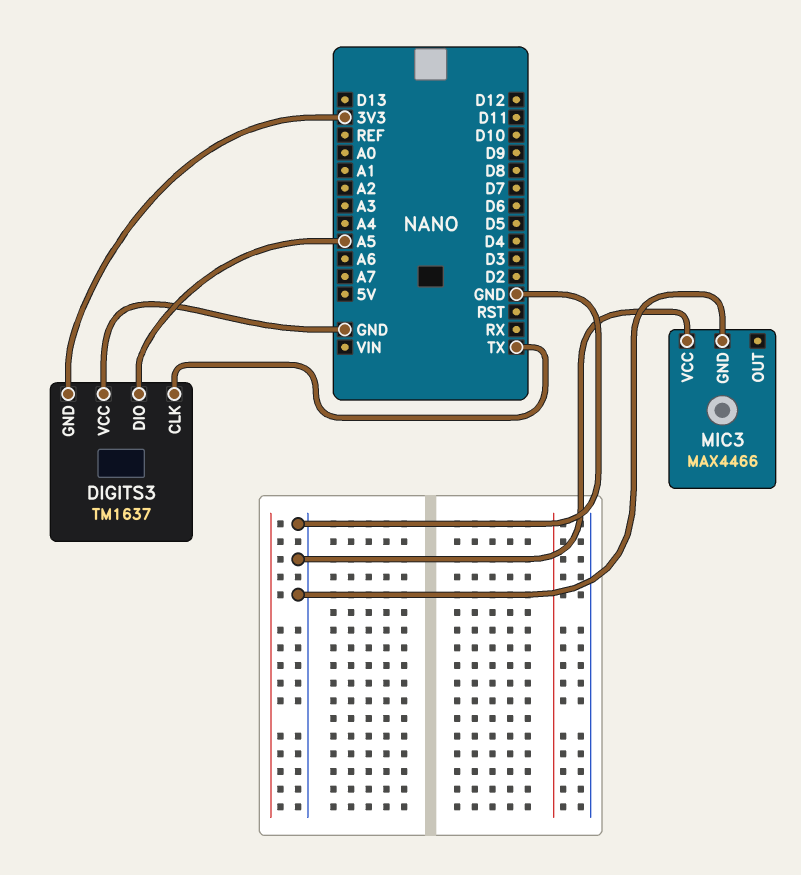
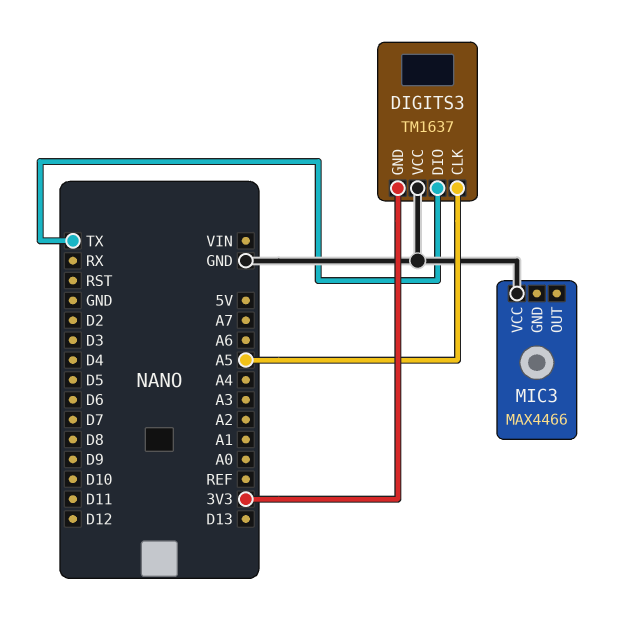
DIGITS3 pin CLK: TX -> A5
DIGITS3 pin DIO: A5 -> TX
MIC3 pin GND: GND -> none

